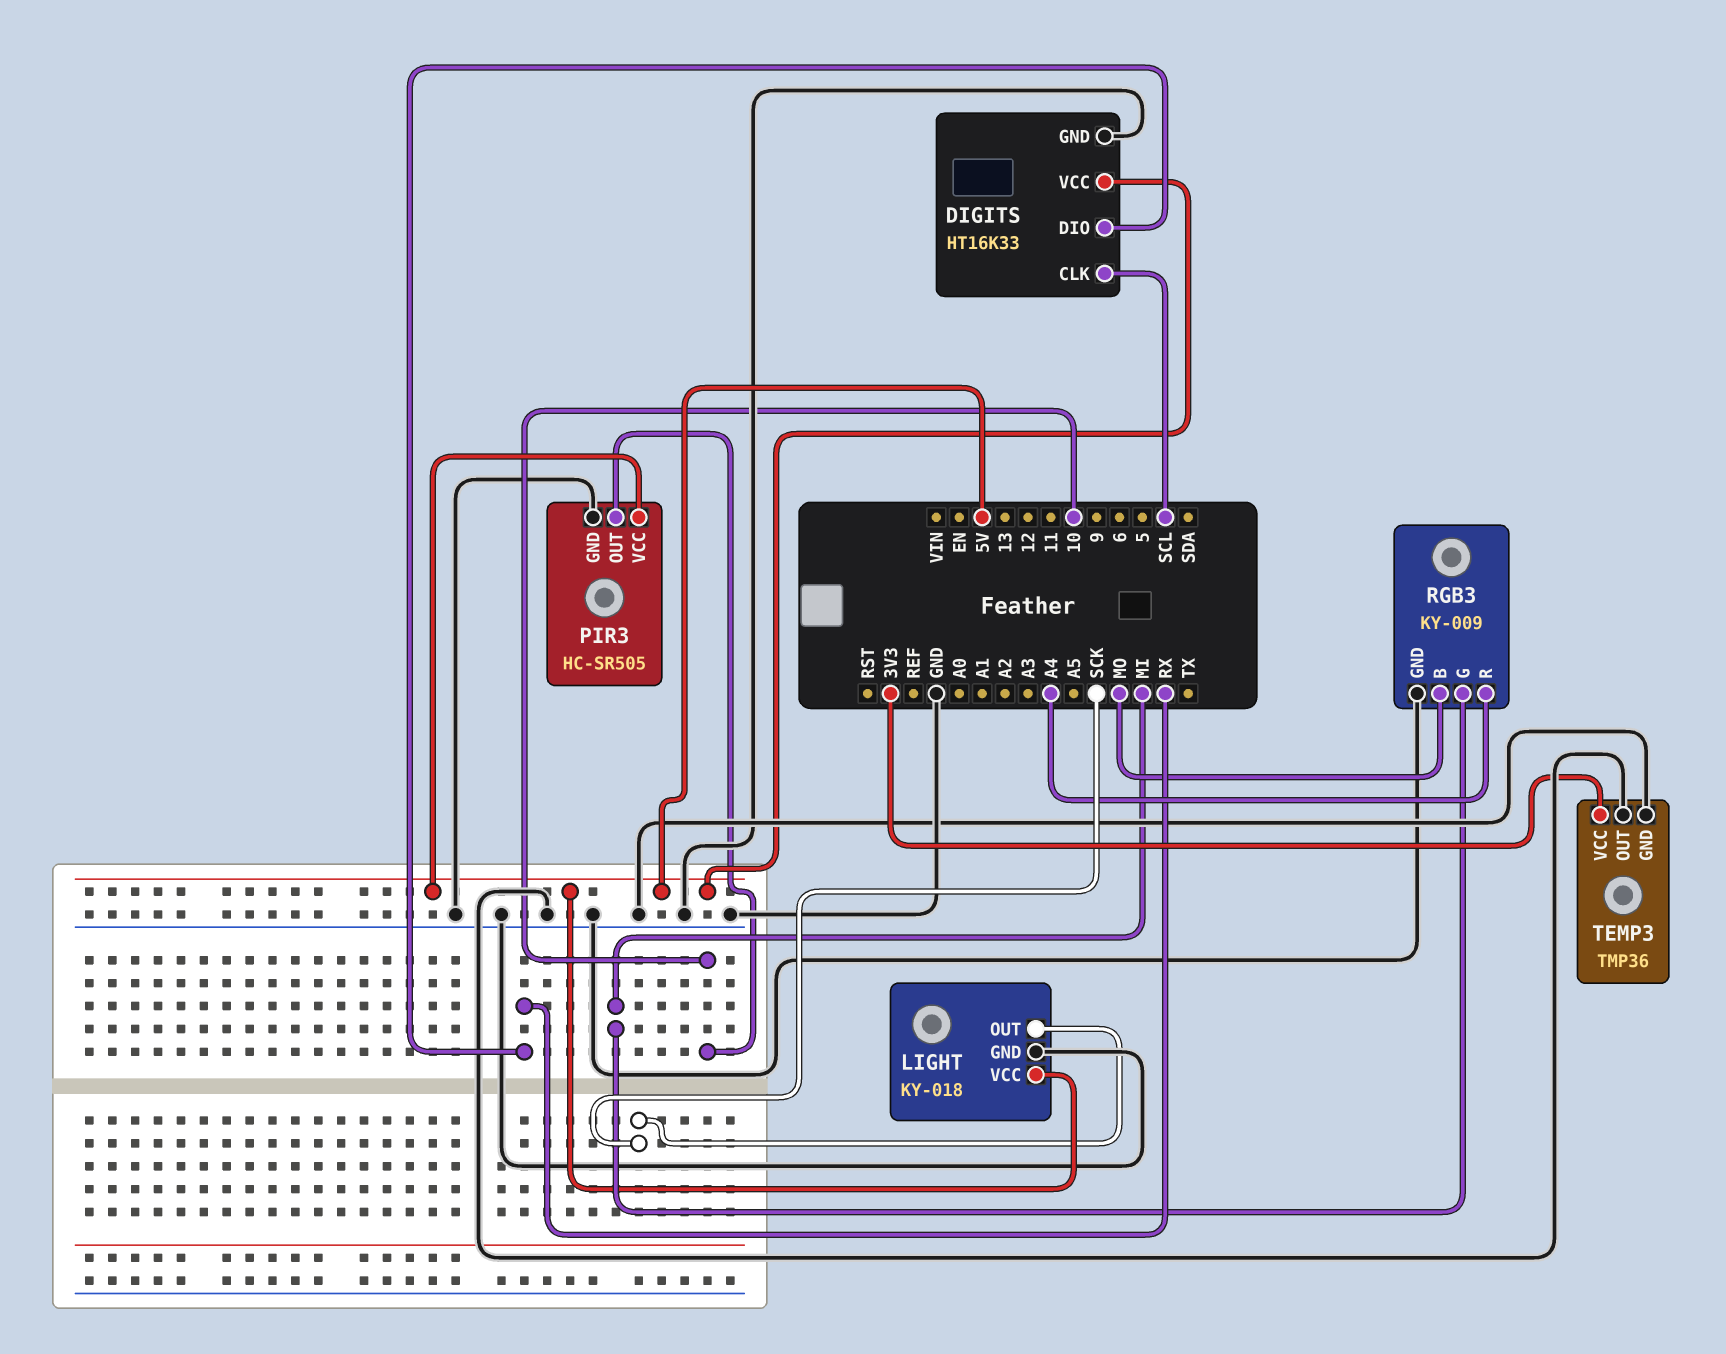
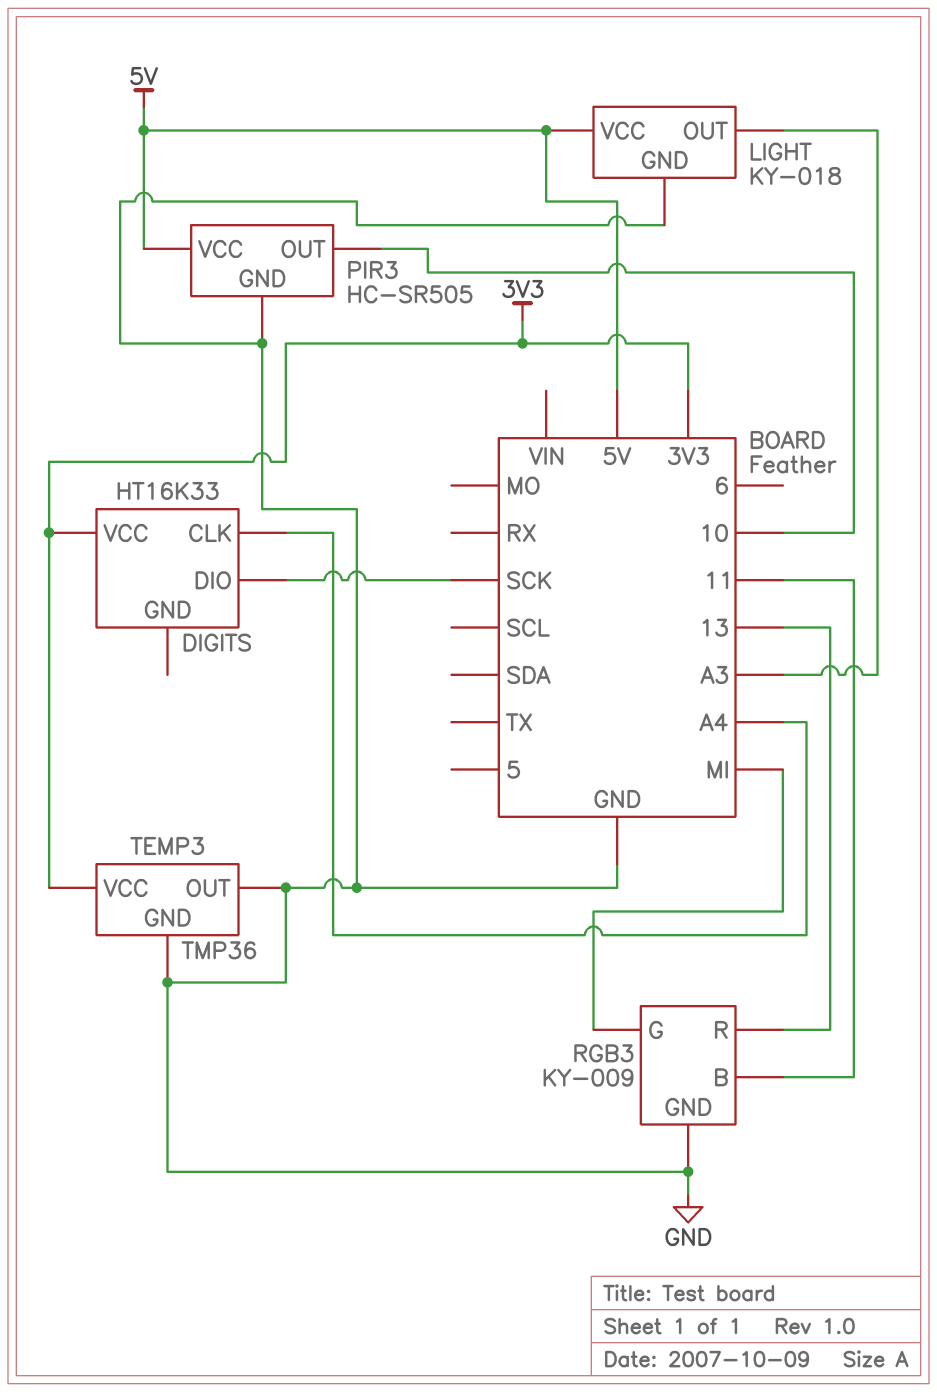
DIGITS pin CLK: SCL -> A4
DIGITS pin DIO: RX -> SCK
DIGITS pin GND: GND -> none
DIGITS pin VCC: 5V -> 3V3
LIGHT pin OUT: SCK -> A3
RGB3 pin B: MO -> 11
RGB3 pin R: A4 -> 13

